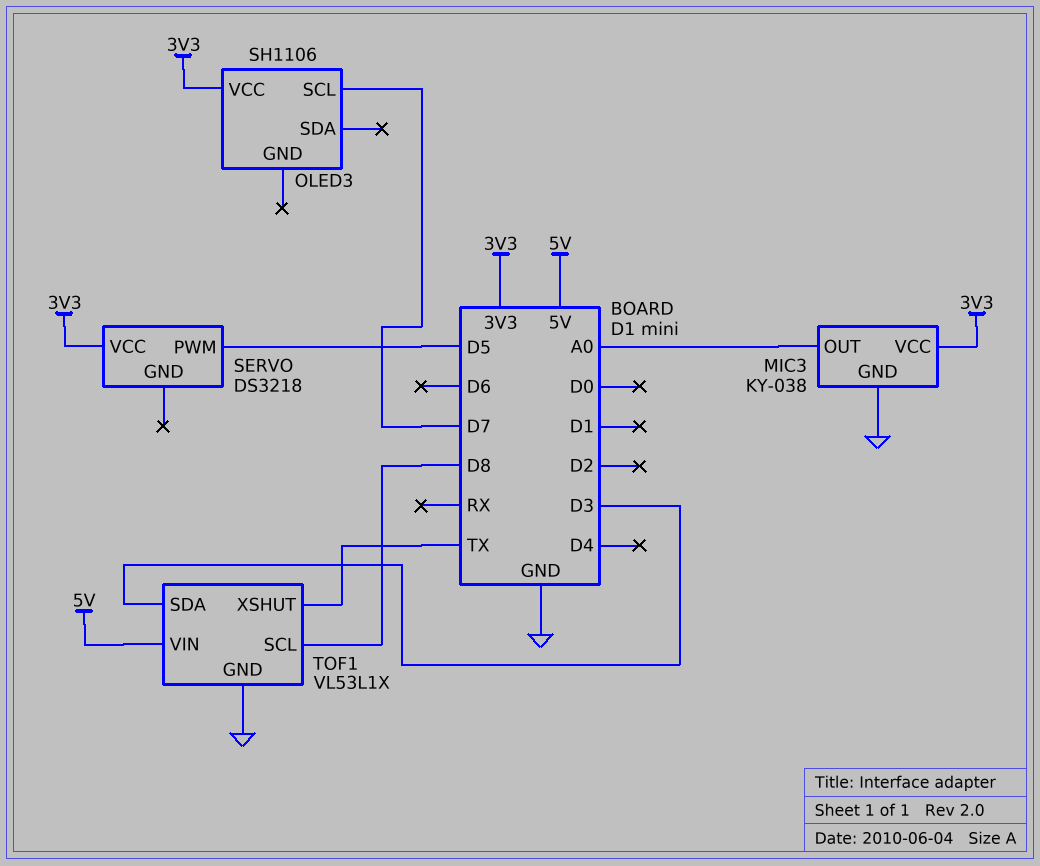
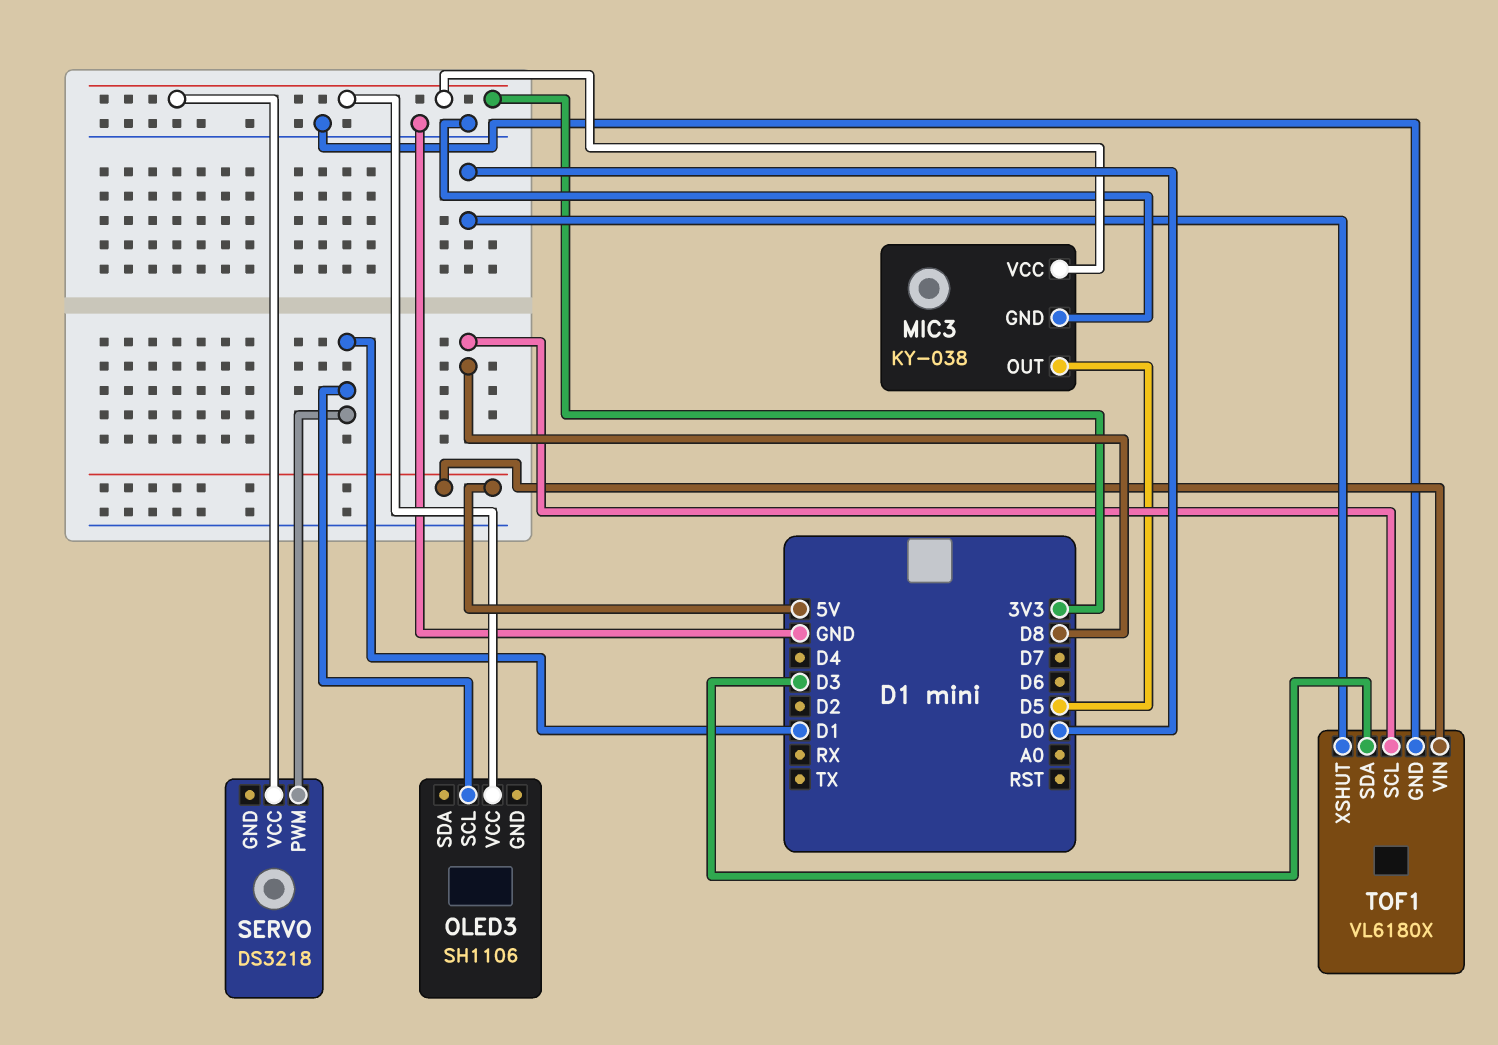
MIC3 pin OUT: A0 -> D5
OLED3 pin SCL: D7 -> D1
SERVO pin PWM: D5 -> D1
TOF1: VL53L1X -> VL6180X
TOF1 pin XSHUT: TX -> D0

